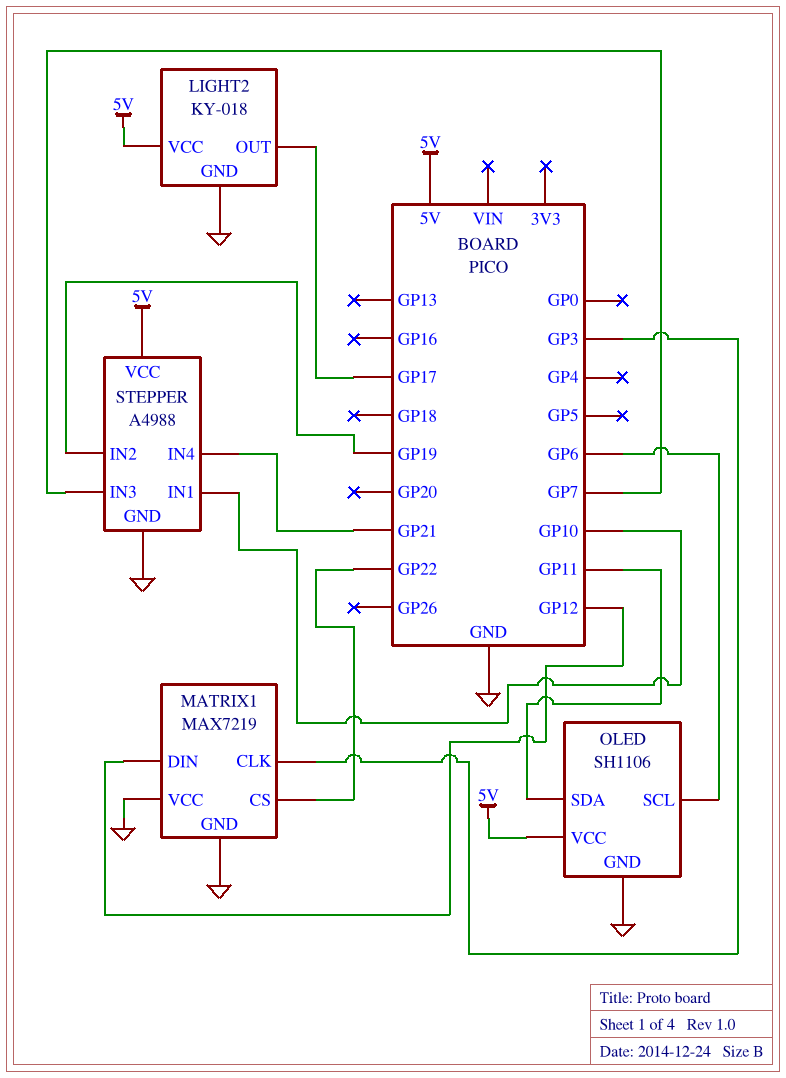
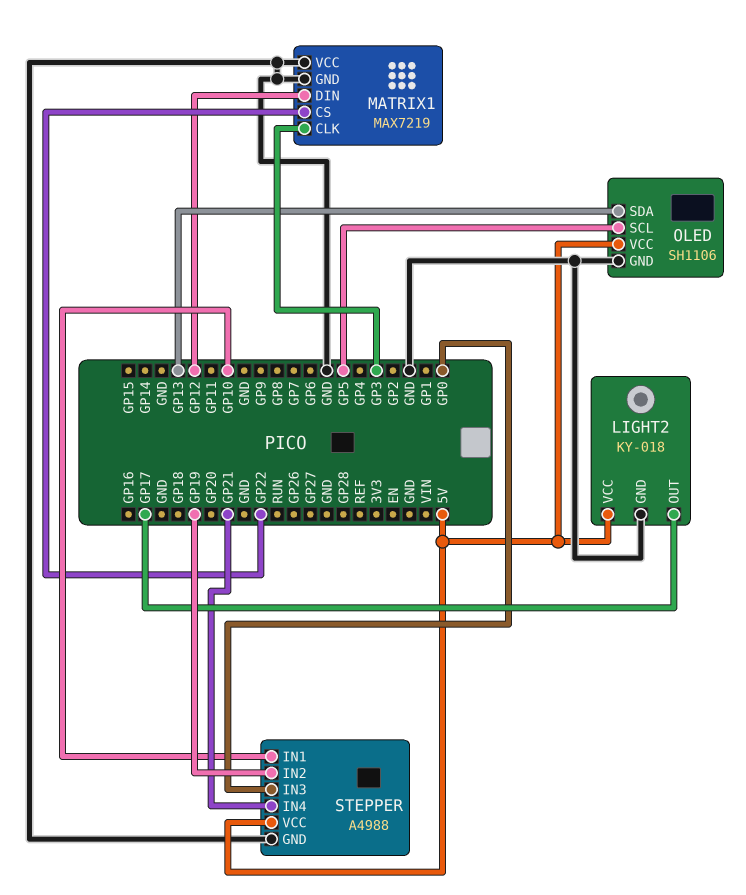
OLED pin SCL: GP6 -> GP5
OLED pin SDA: GP11 -> GP13
STEPPER pin IN3: GP7 -> GP0

